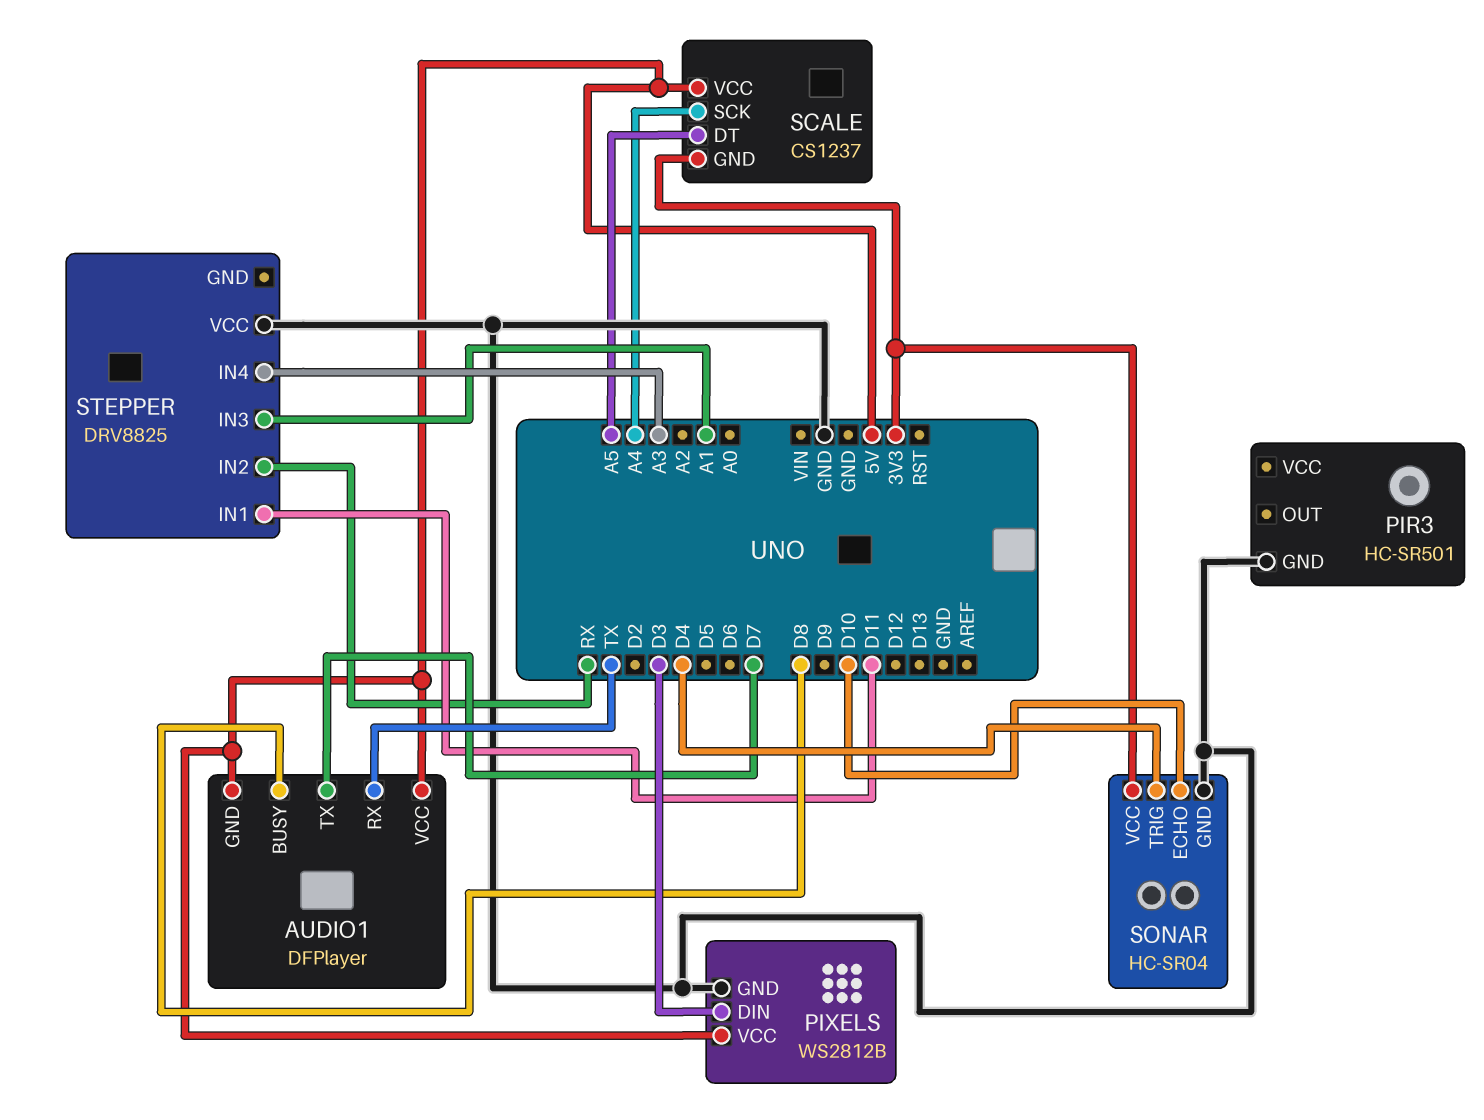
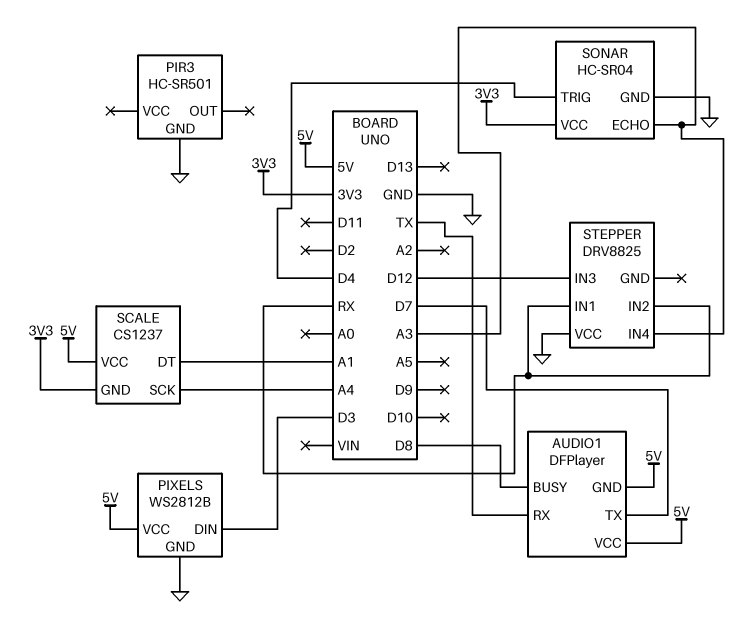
SCALE pin DT: A5 -> A1
SONAR pin ECHO: D10 -> A3
STEPPER pin IN1: D11 -> RX
STEPPER pin IN3: A1 -> D12

